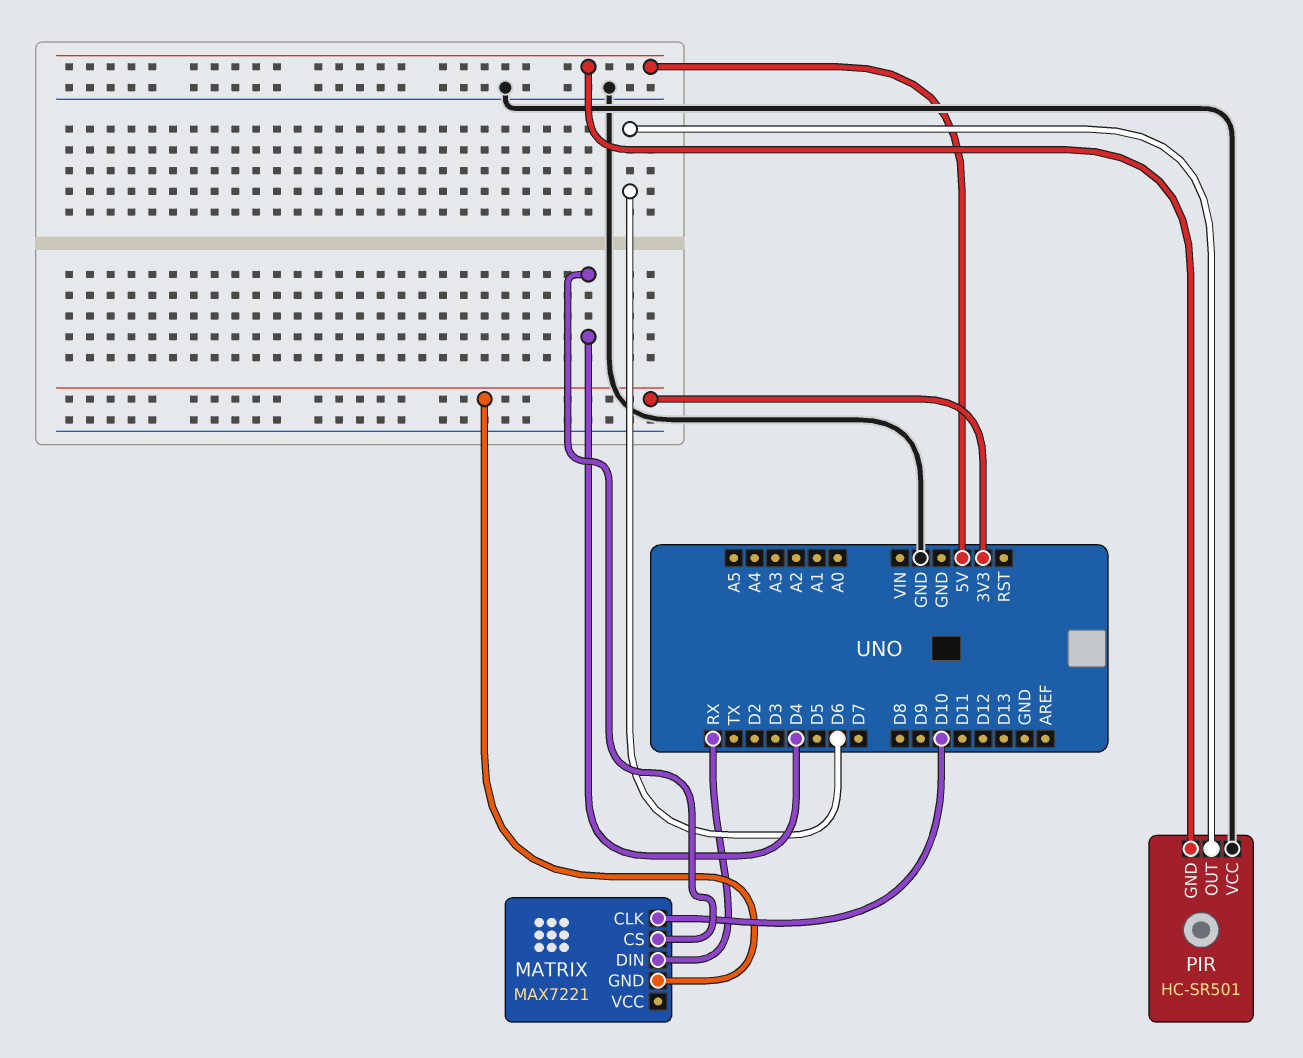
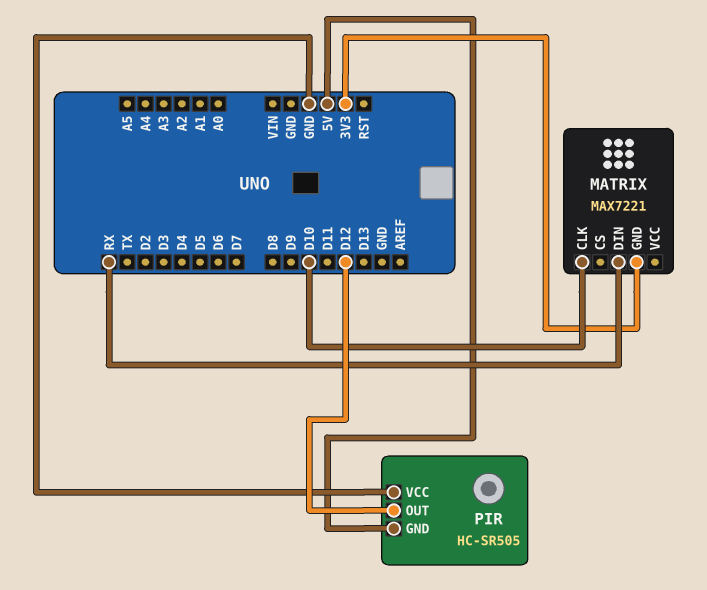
MATRIX pin CS: D4 -> none
PIR: HC-SR501 -> HC-SR505
PIR pin OUT: D6 -> D12

